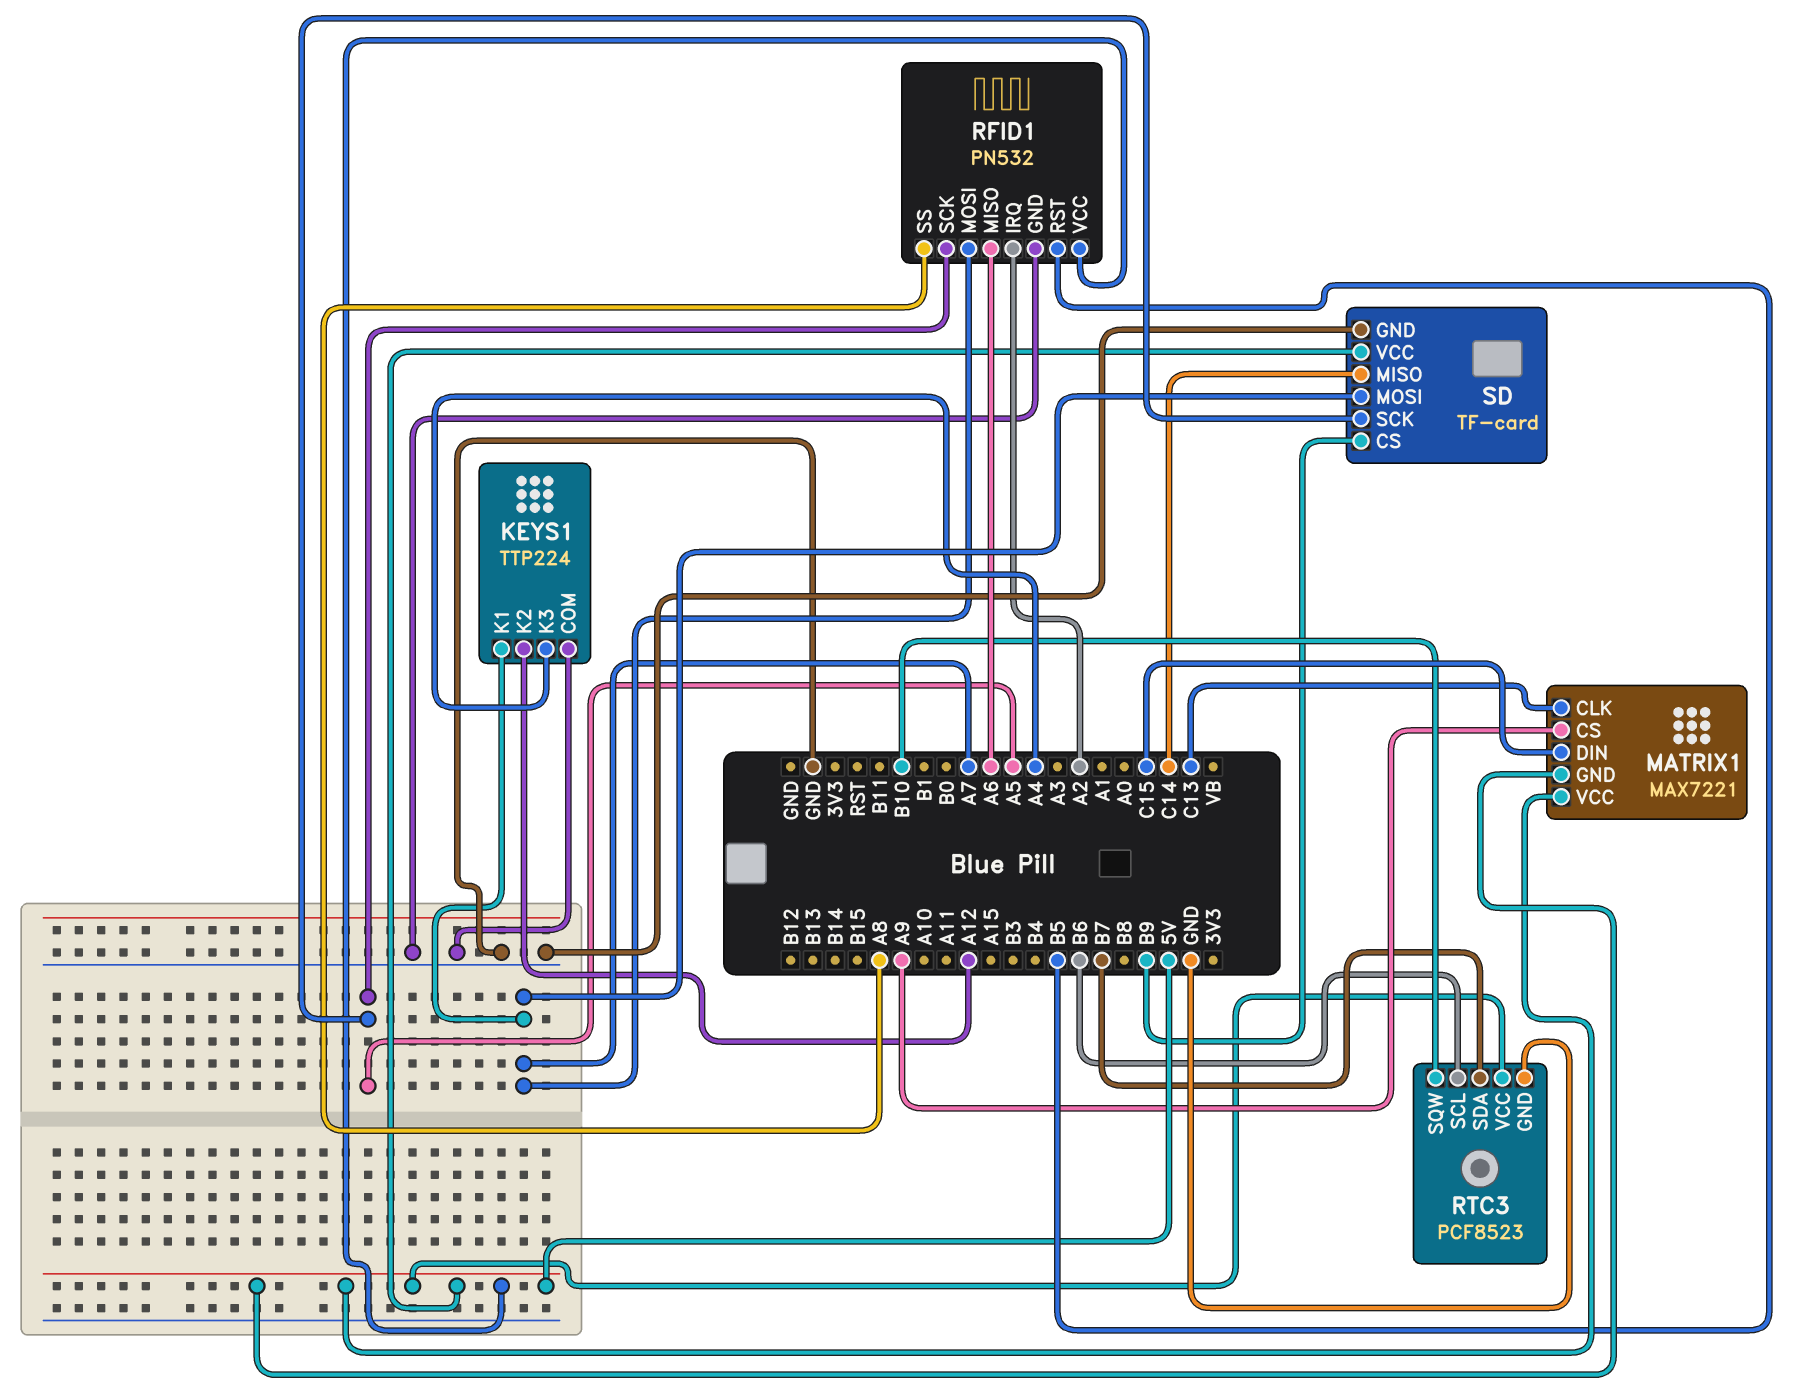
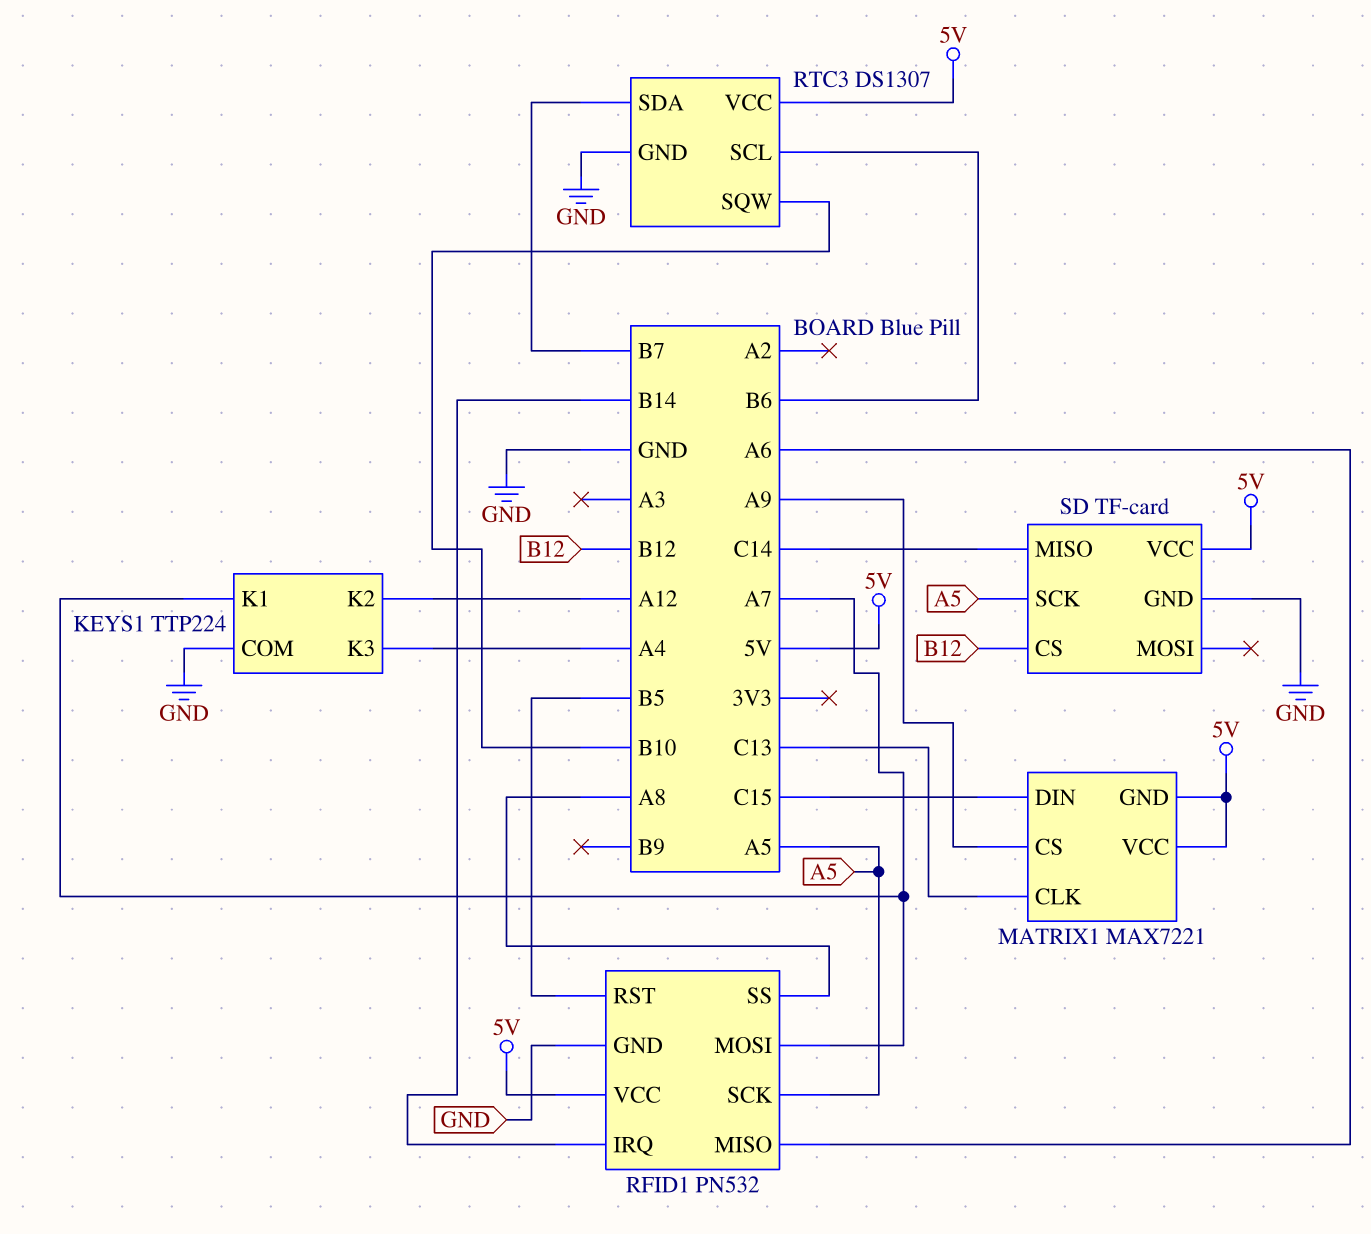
RFID1 pin IRQ: A2 -> B14
RTC3: PCF8523 -> DS1307
SD pin CS: B9 -> B12
SD pin MOSI: A7 -> none

